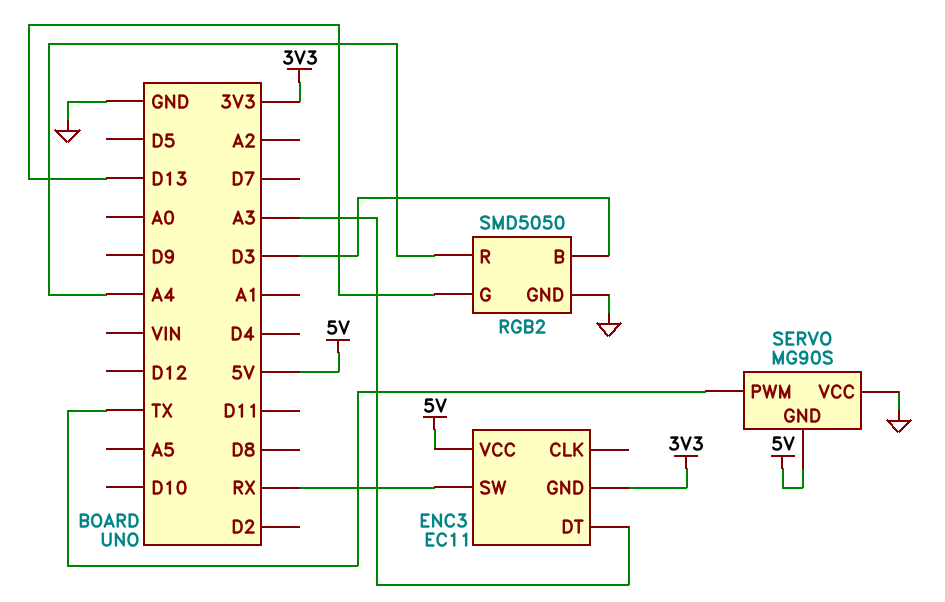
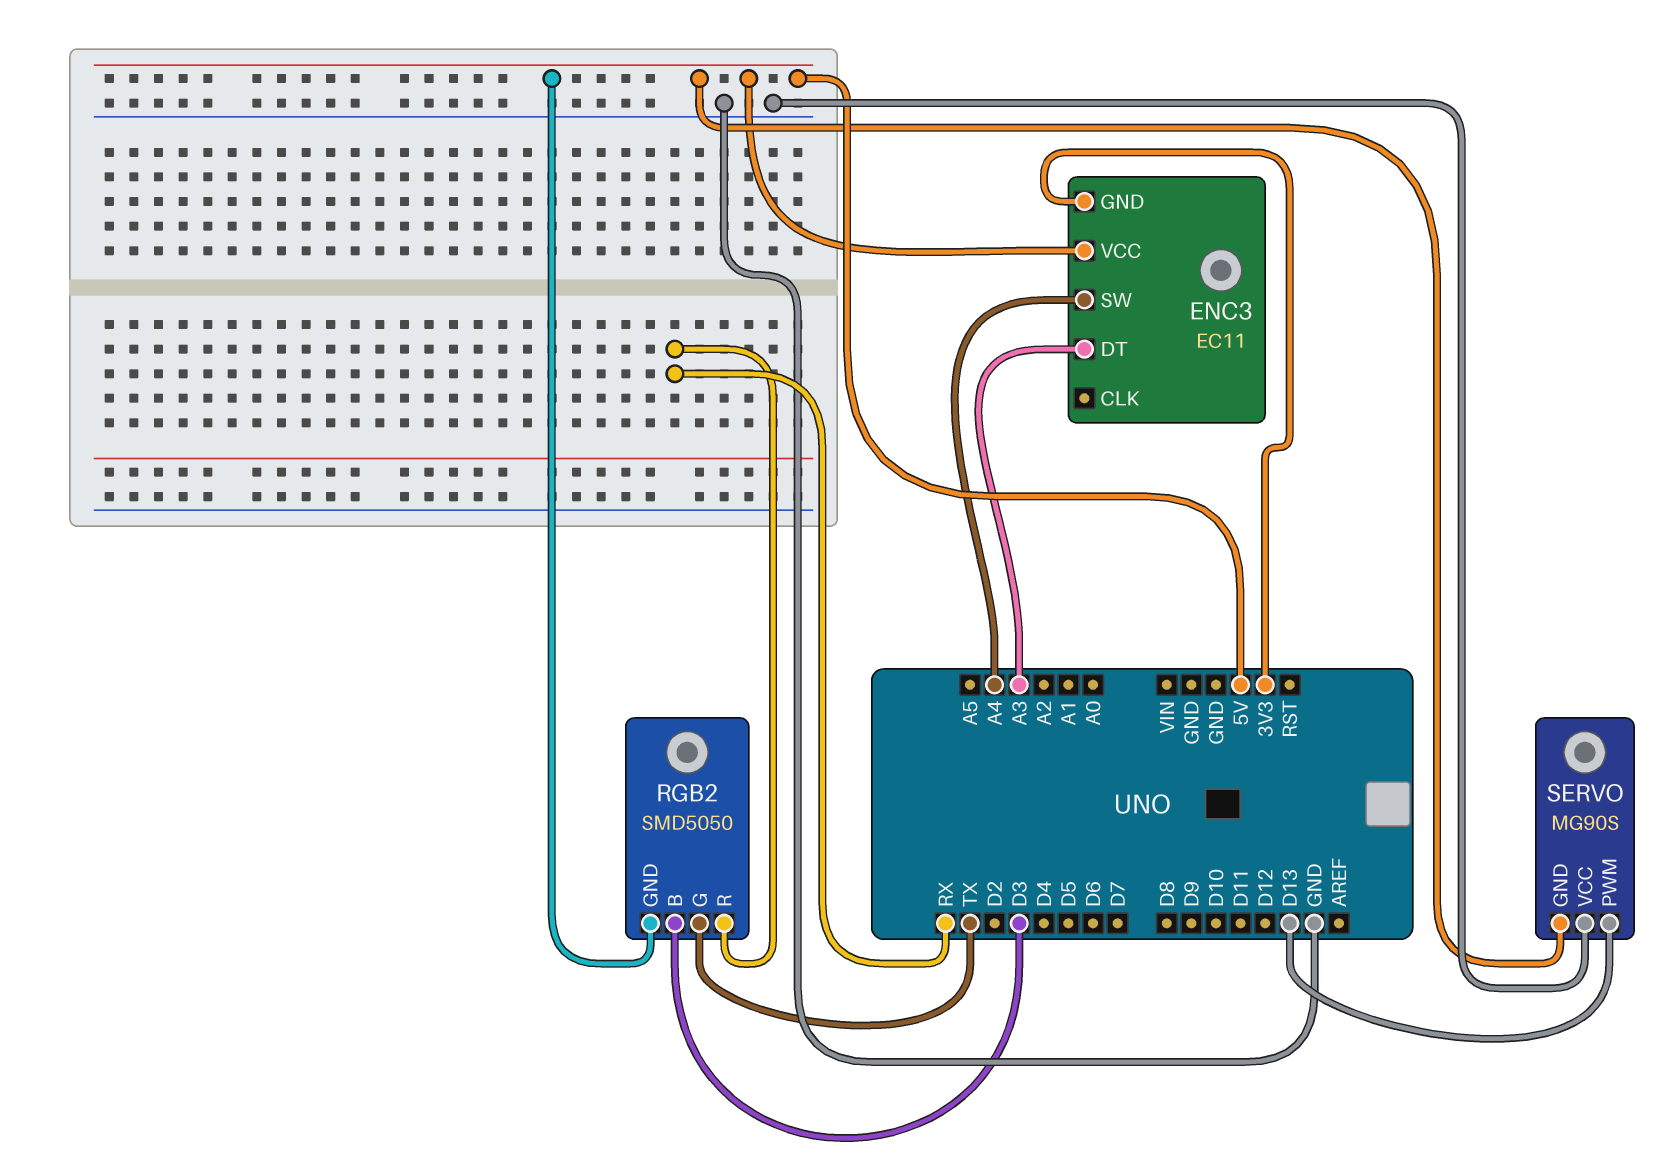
ENC3 pin SW: RX -> A4
RGB2 pin G: D13 -> TX
RGB2 pin GND: GND -> 5V
RGB2 pin R: A4 -> RX
SERVO pin PWM: TX -> D13

